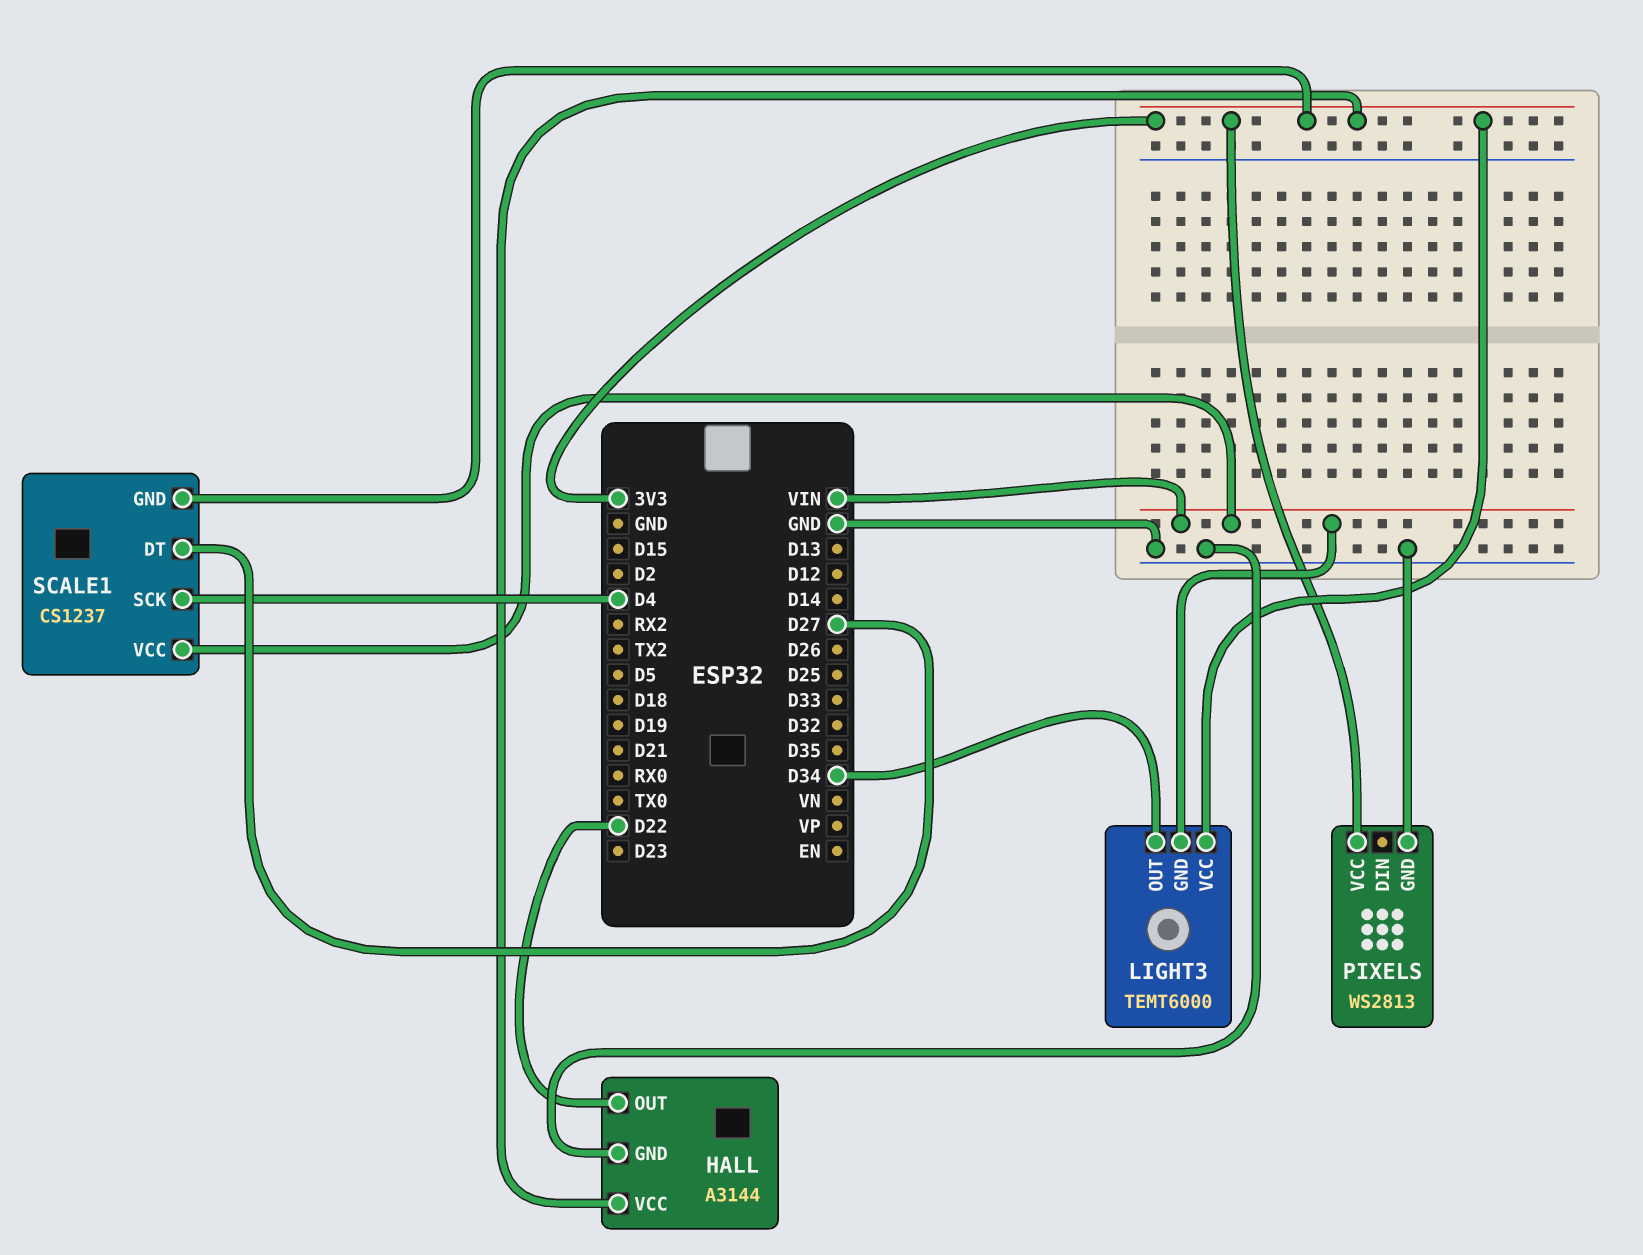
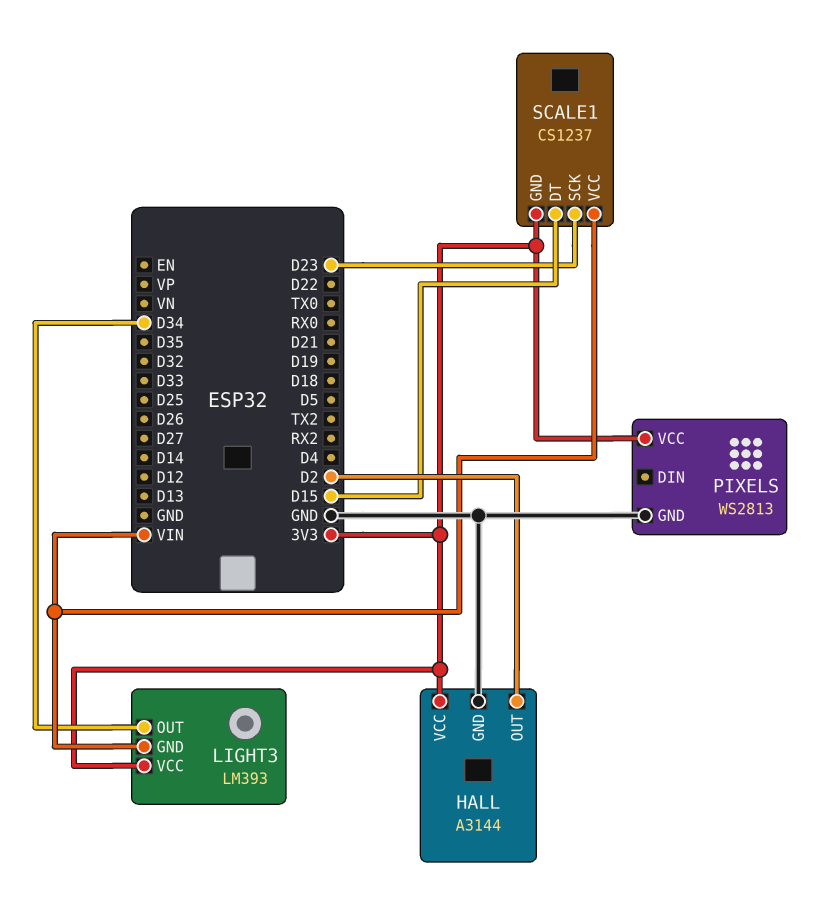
HALL pin OUT: D22 -> D2
LIGHT3: TEMT6000 -> LM393
SCALE1 pin DT: D27 -> D15
SCALE1 pin SCK: D4 -> D23

